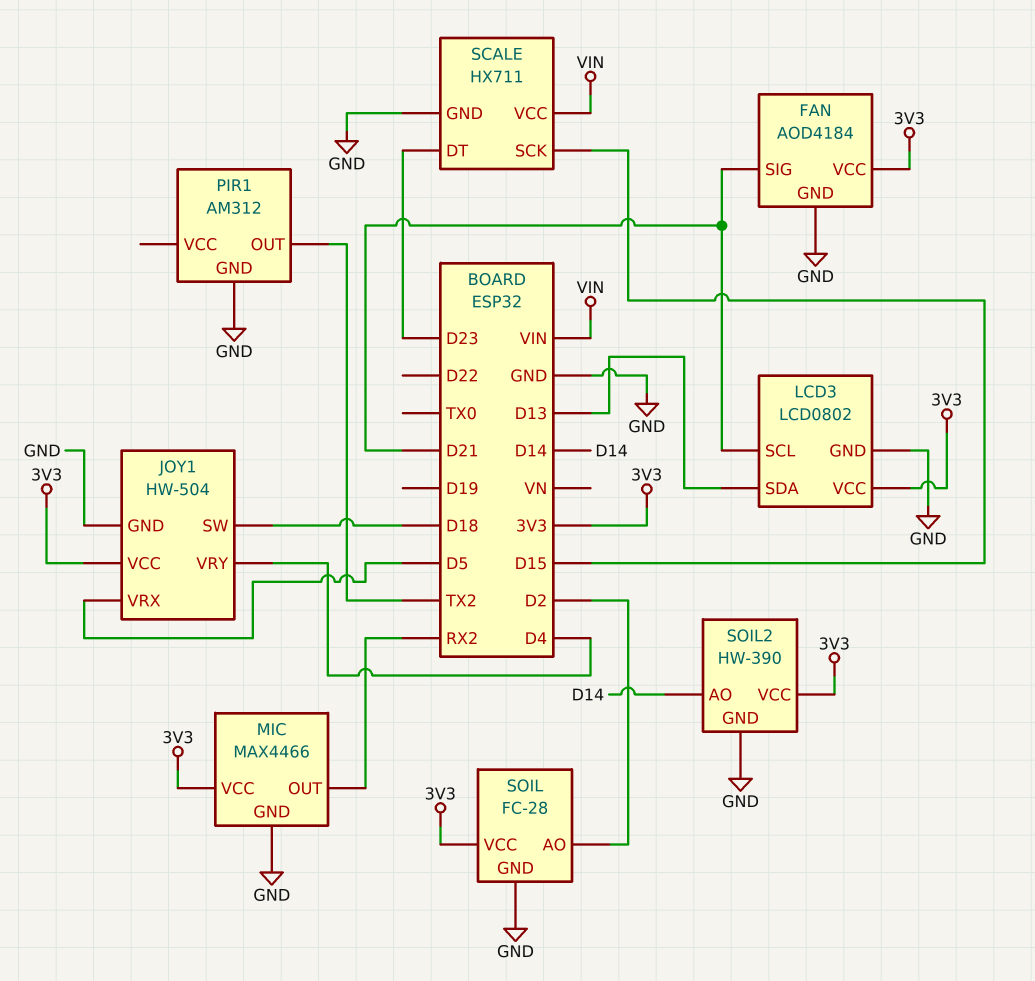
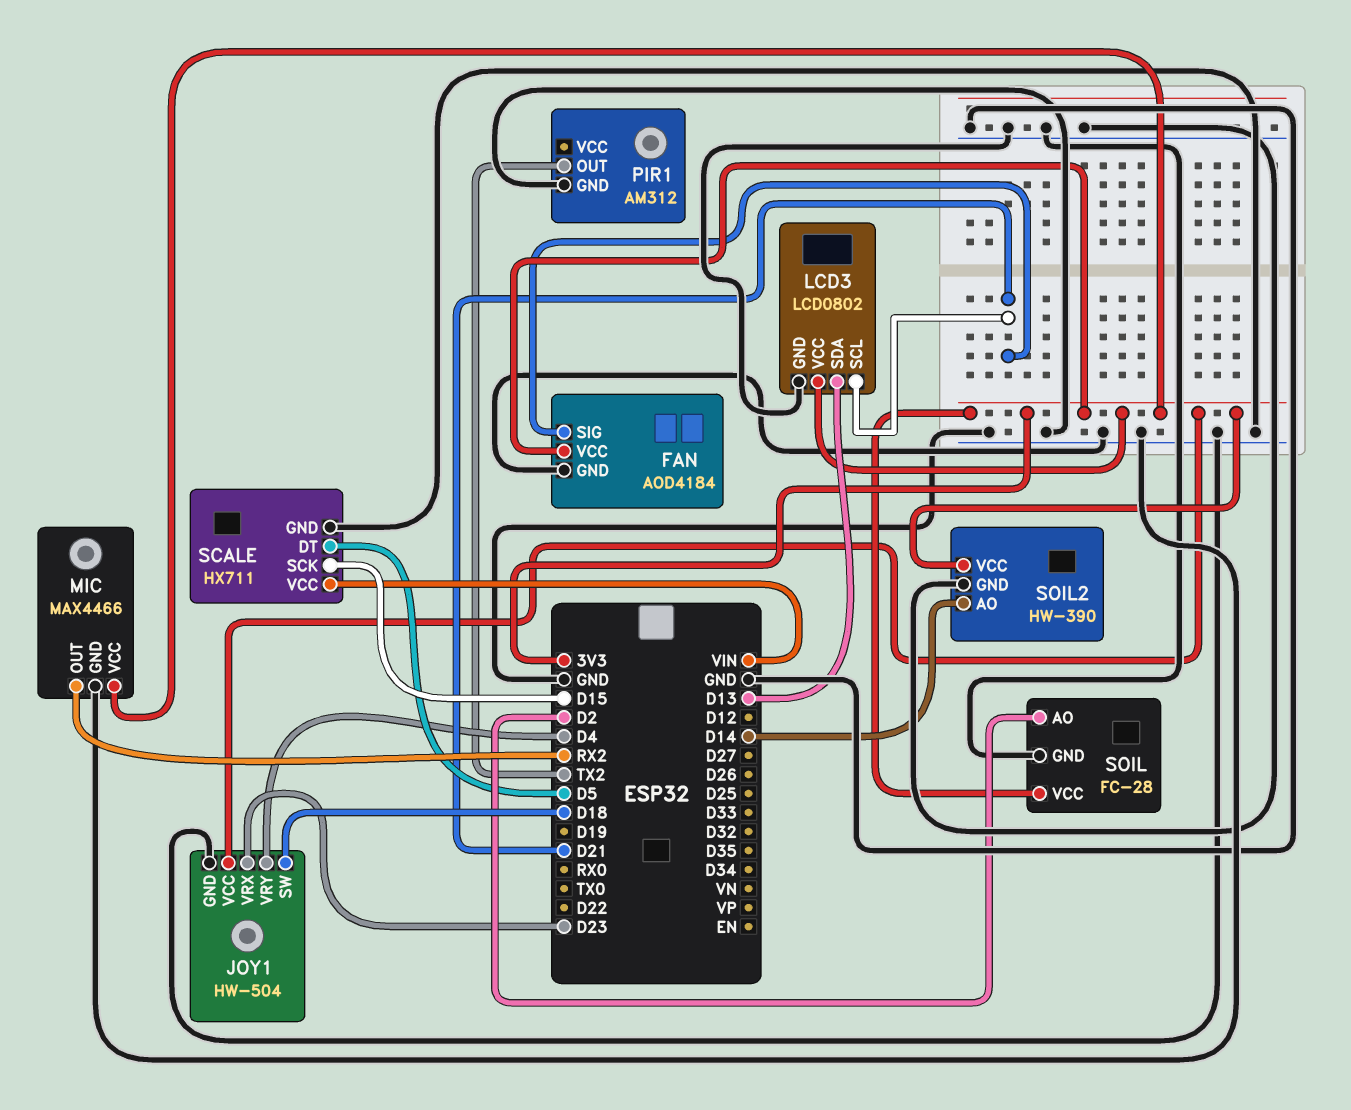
JOY1 pin VRX: D5 -> D23
SCALE pin DT: D23 -> D5

